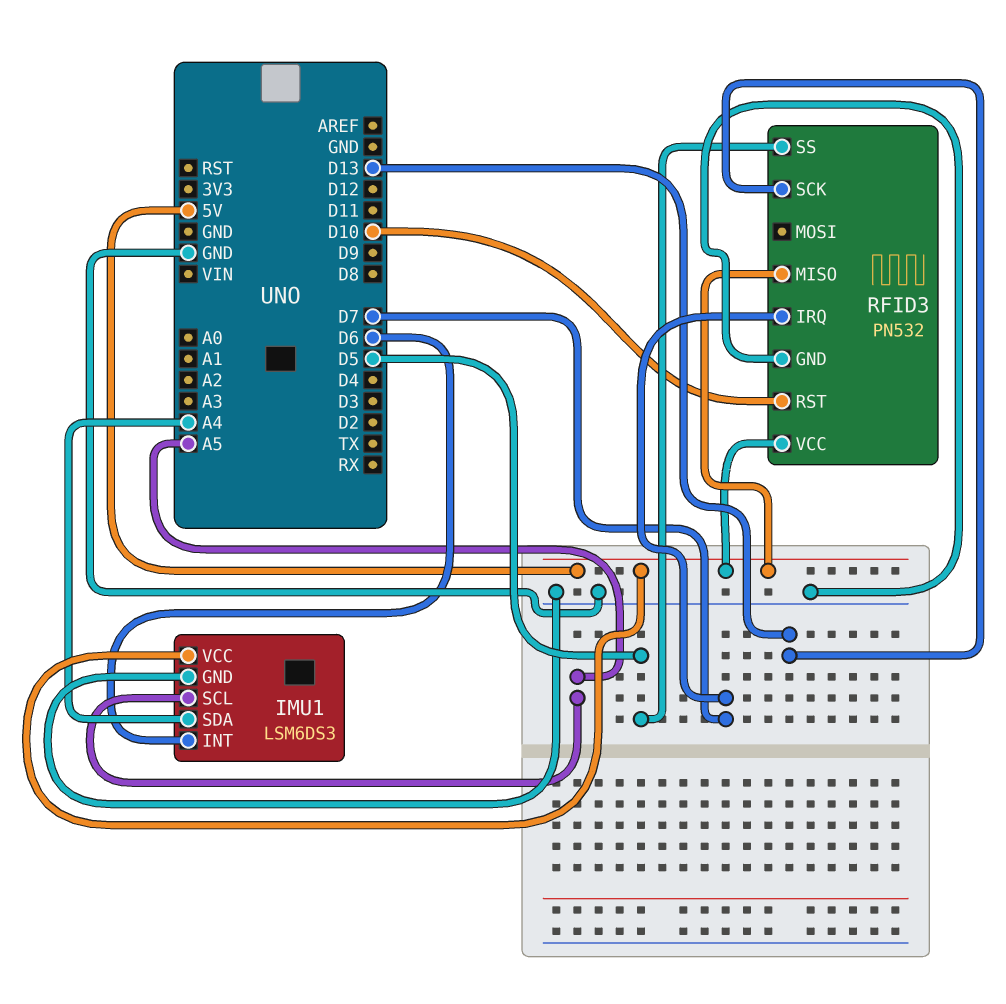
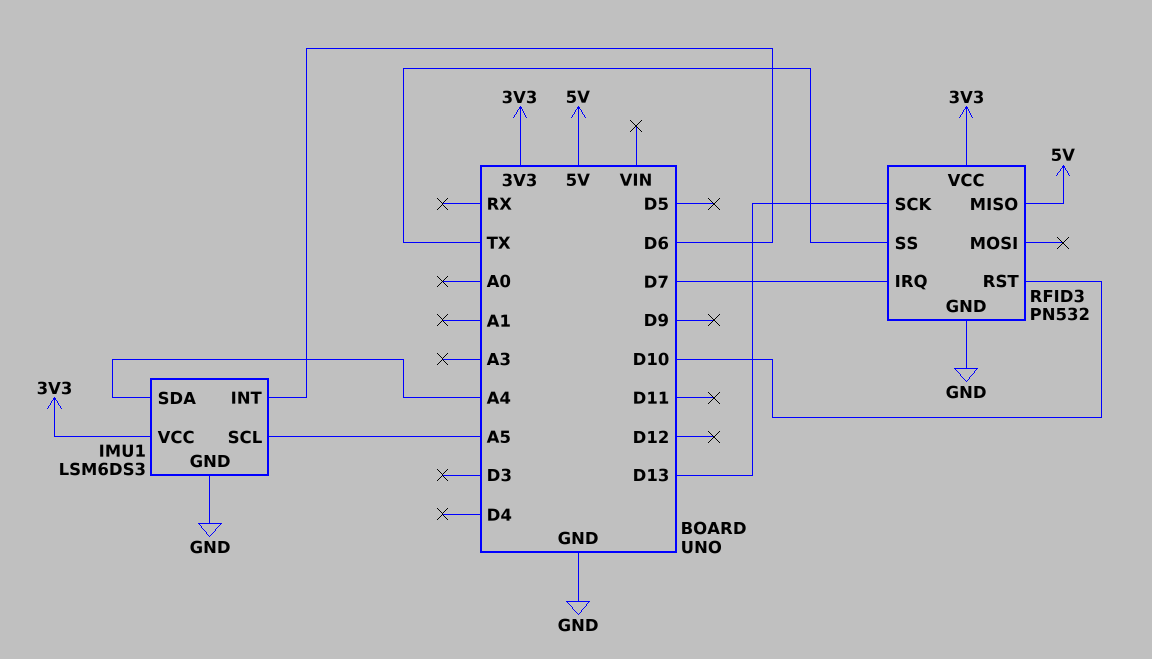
IMU1 pin VCC: 5V -> 3V3
RFID3 pin SS: D5 -> TX
RFID3 pin VCC: 5V -> 3V3

